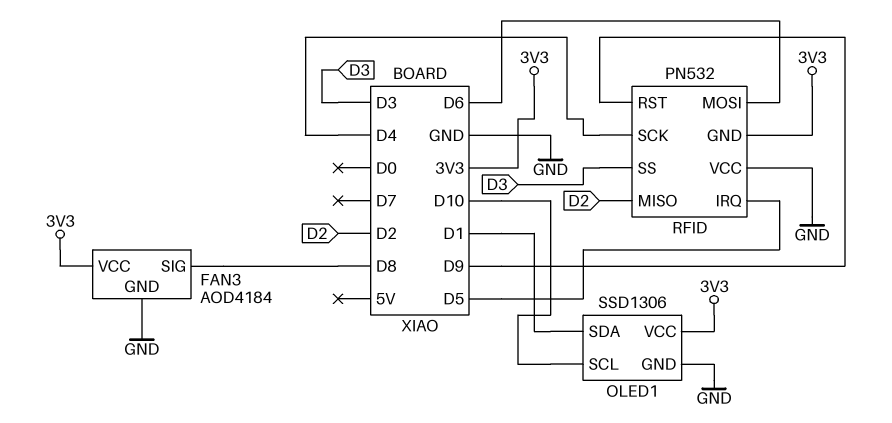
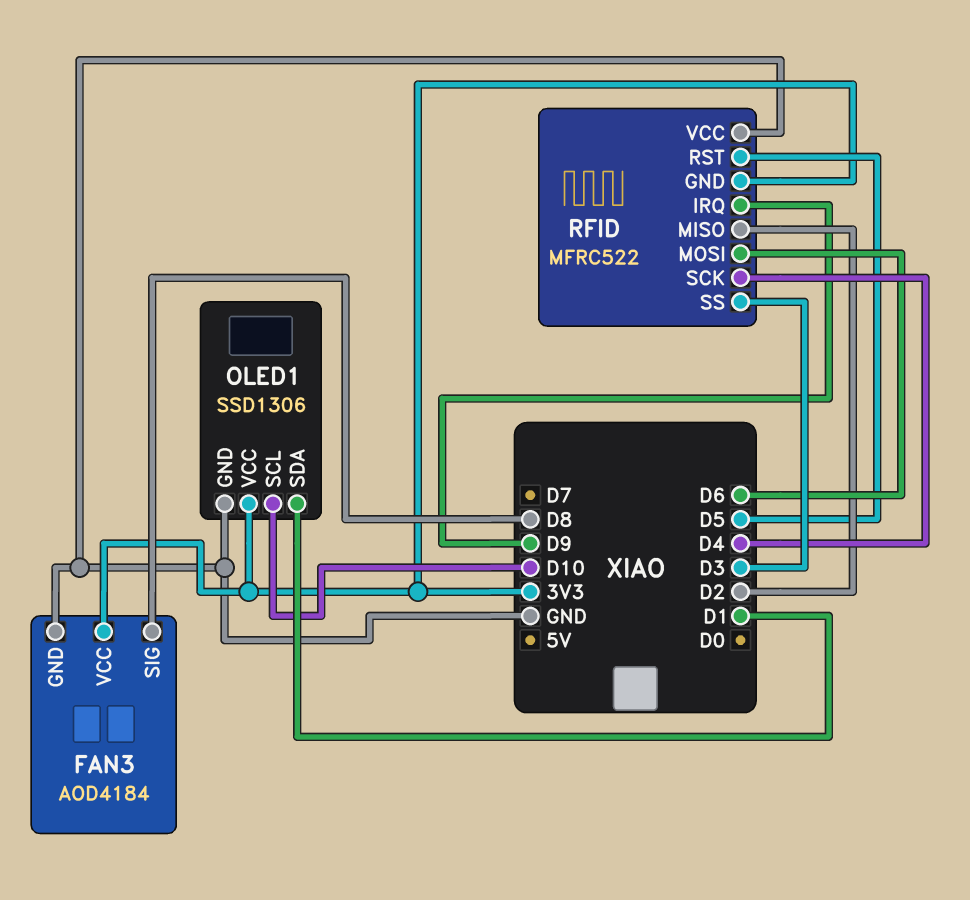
RFID: PN532 -> MFRC522
RFID pin IRQ: D5 -> D9
RFID pin RST: D9 -> D5

